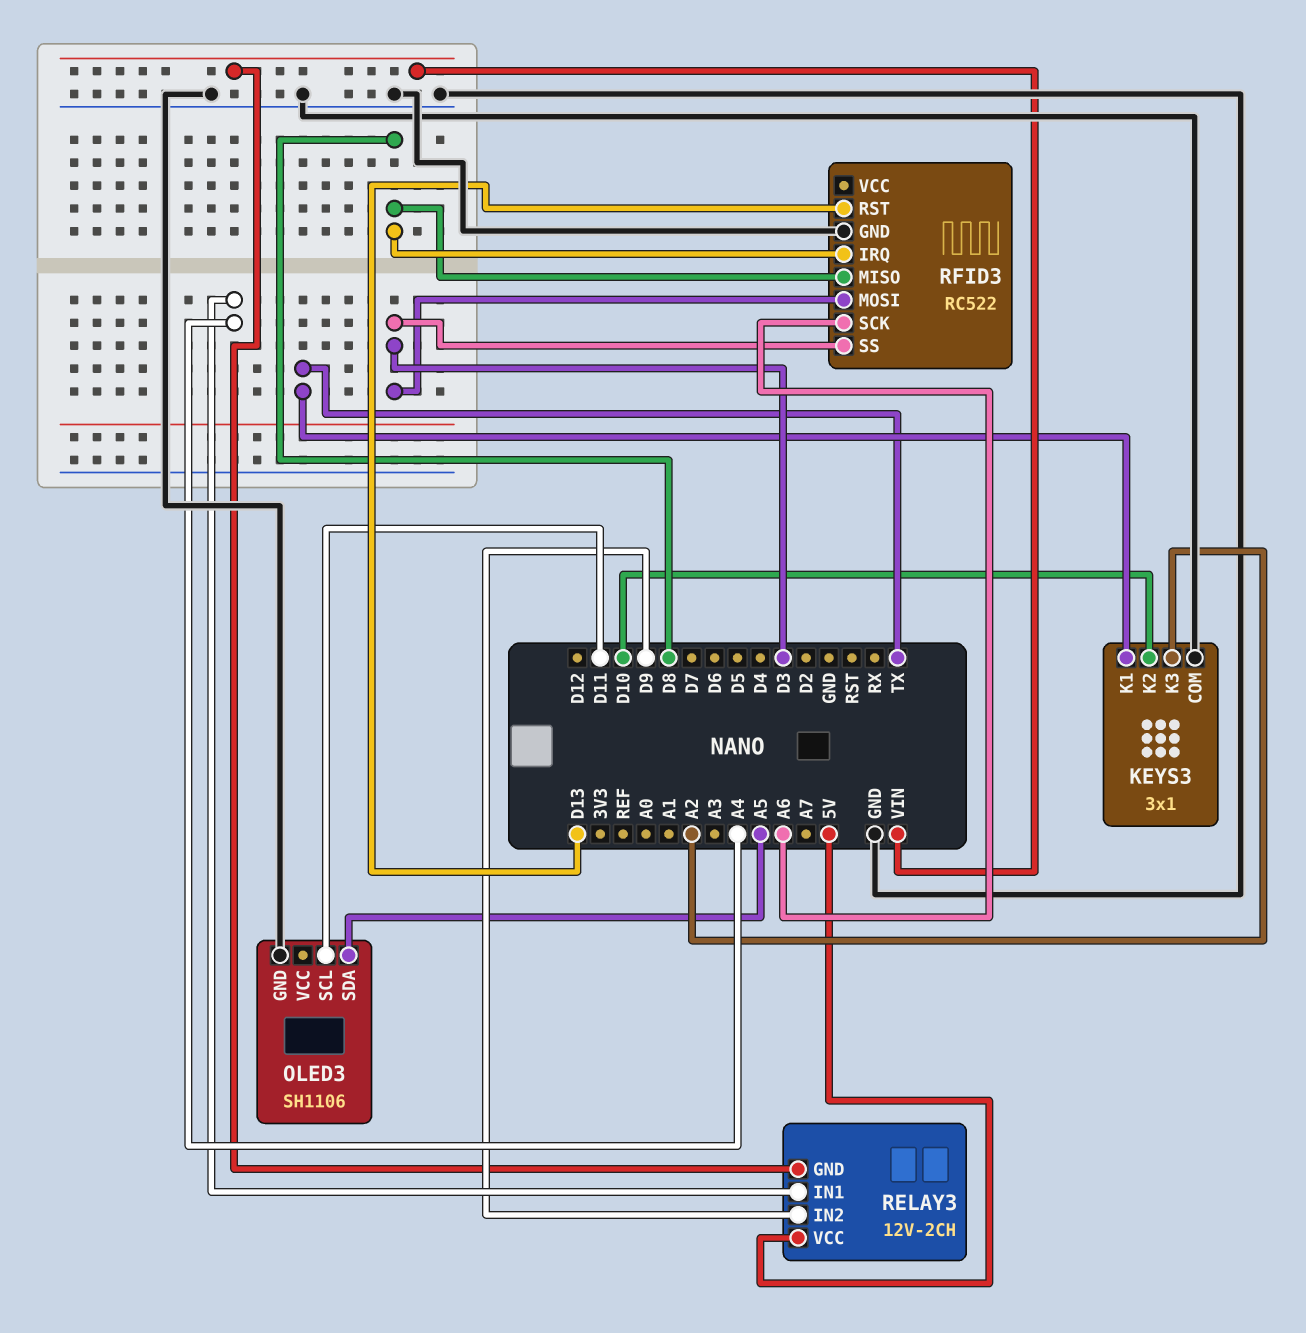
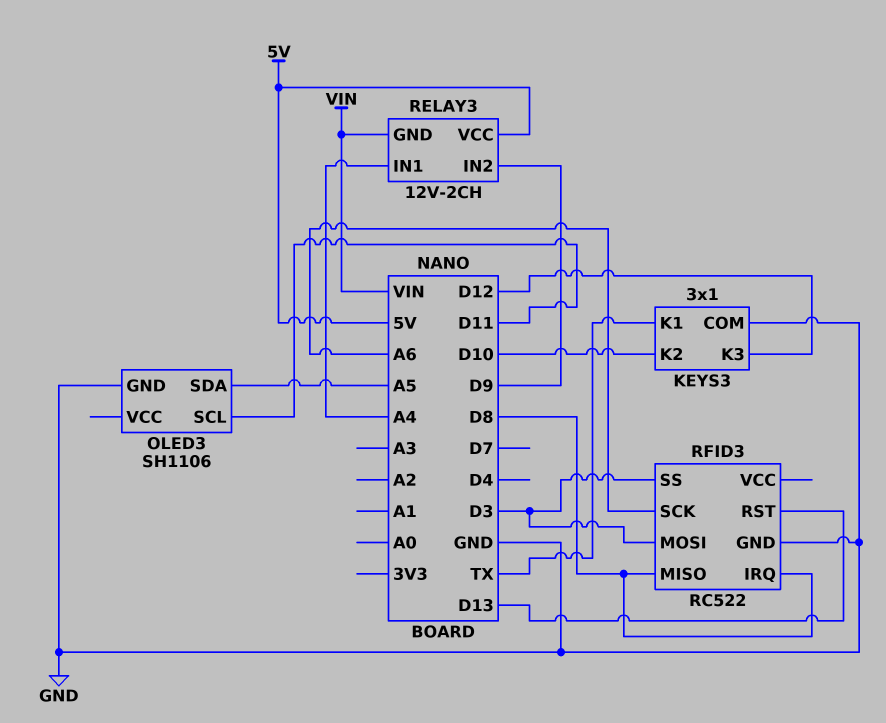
KEYS3 pin K3: A2 -> D12

